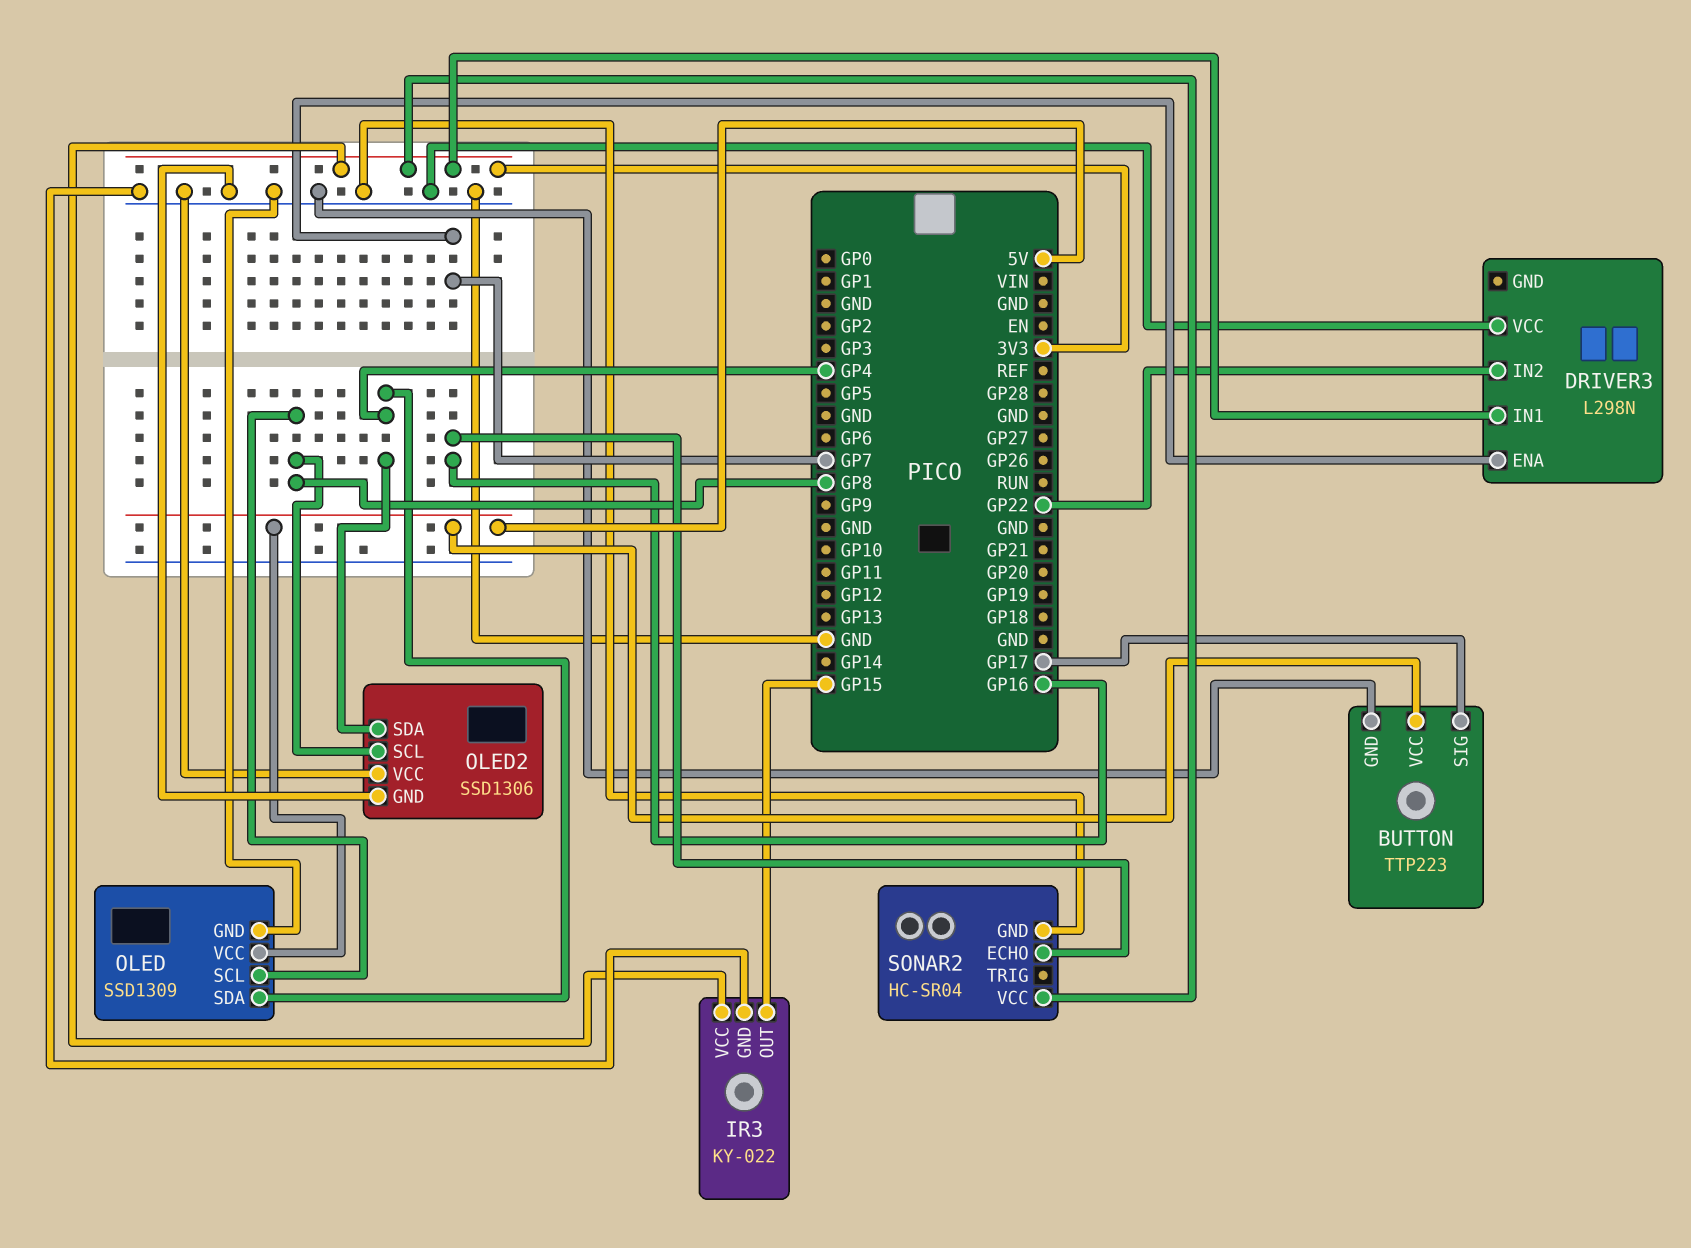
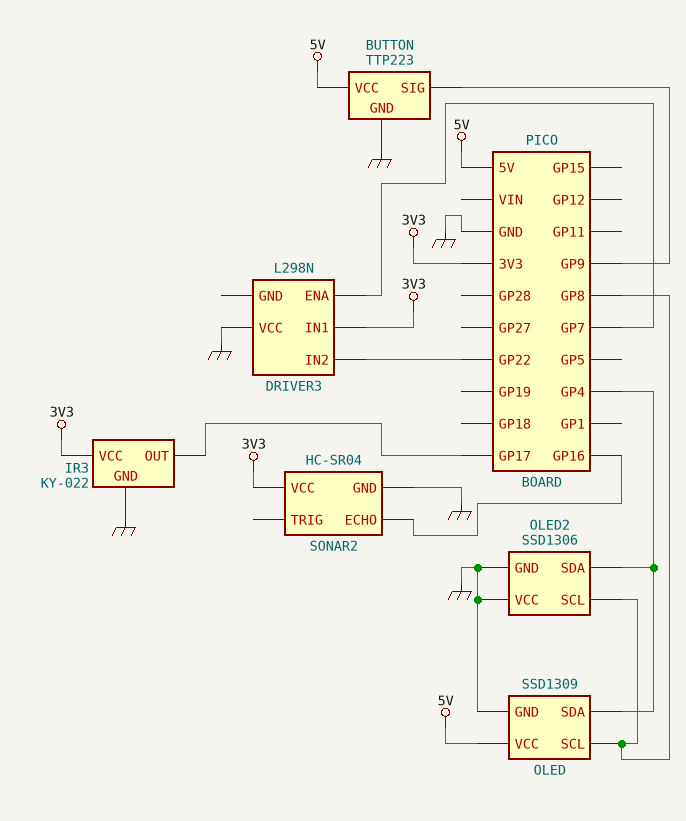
BUTTON pin SIG: GP17 -> GP9
IR3 pin OUT: GP15 -> GP17

